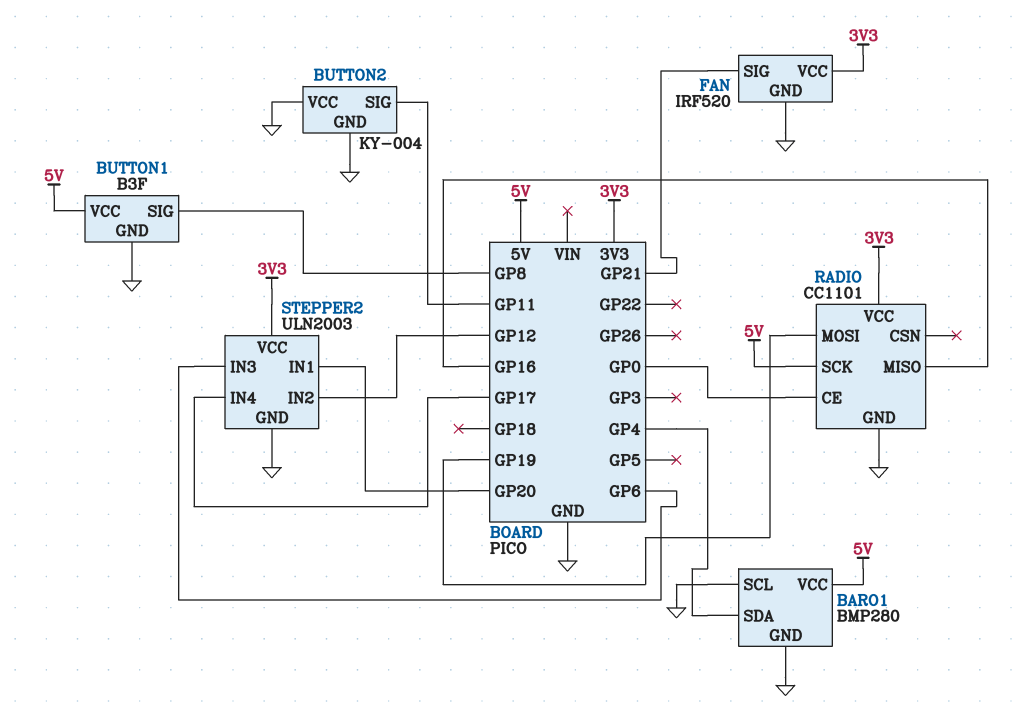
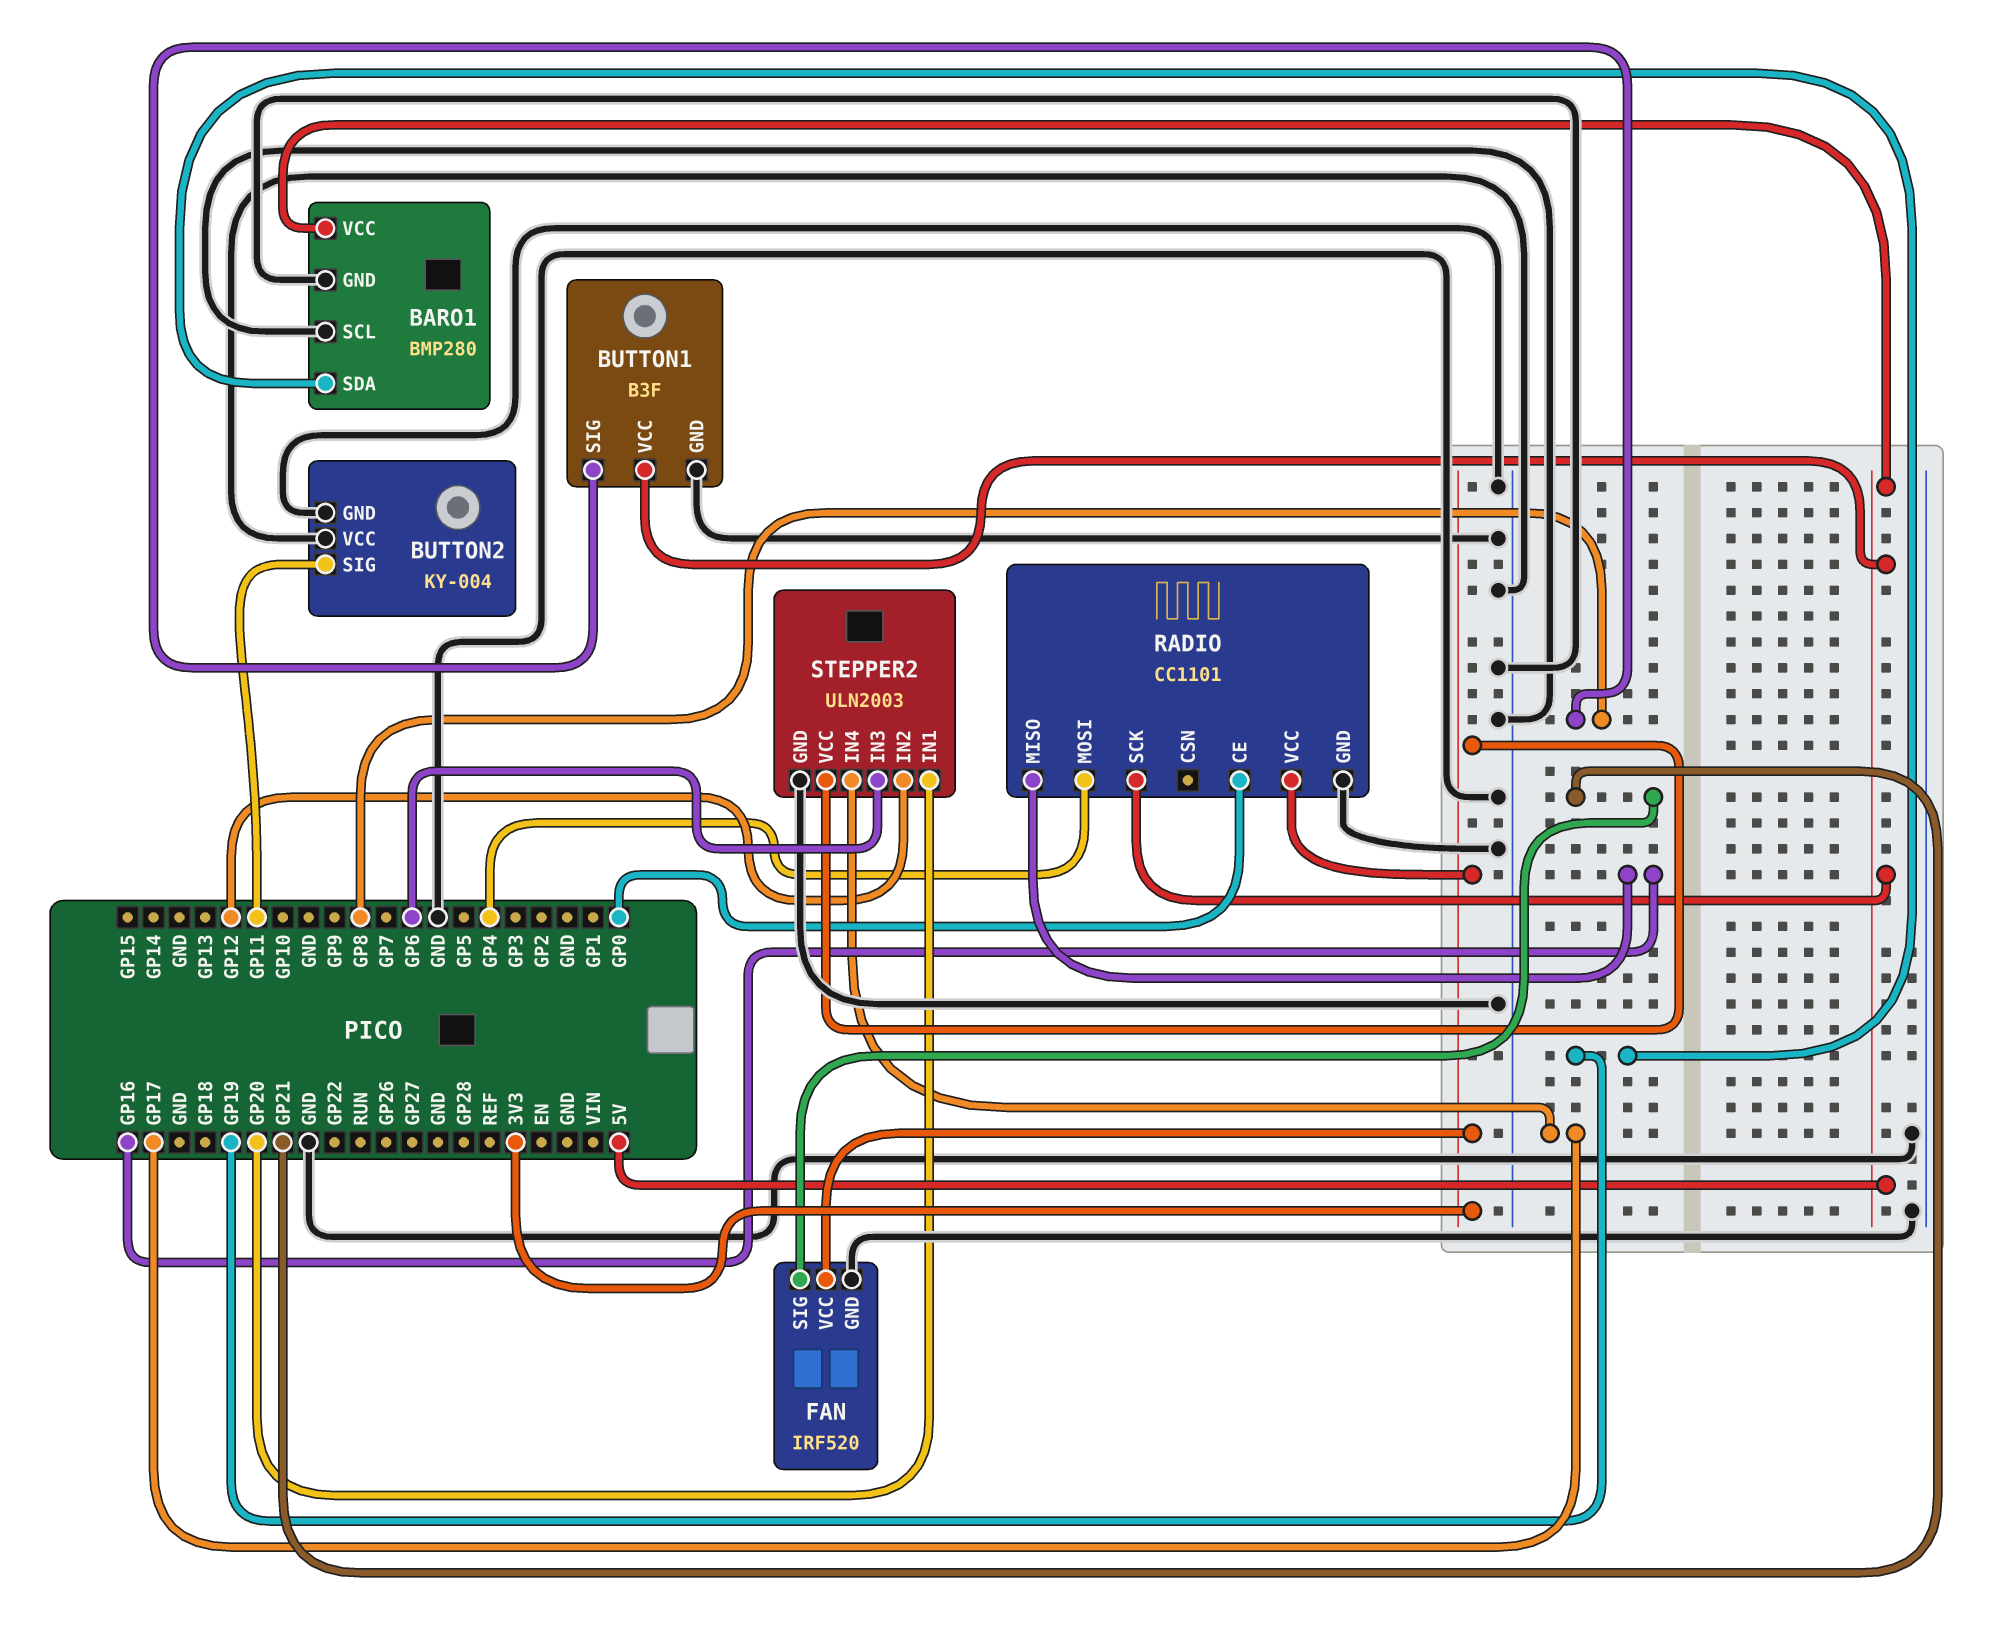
BARO1 pin SDA: GP4 -> GP19
RADIO pin MOSI: GP19 -> GP4

